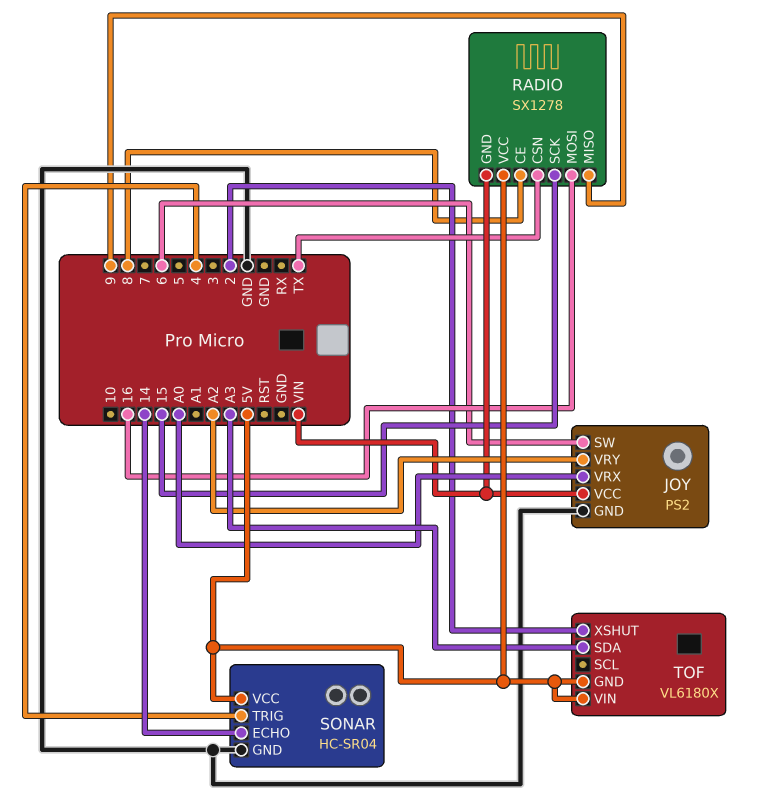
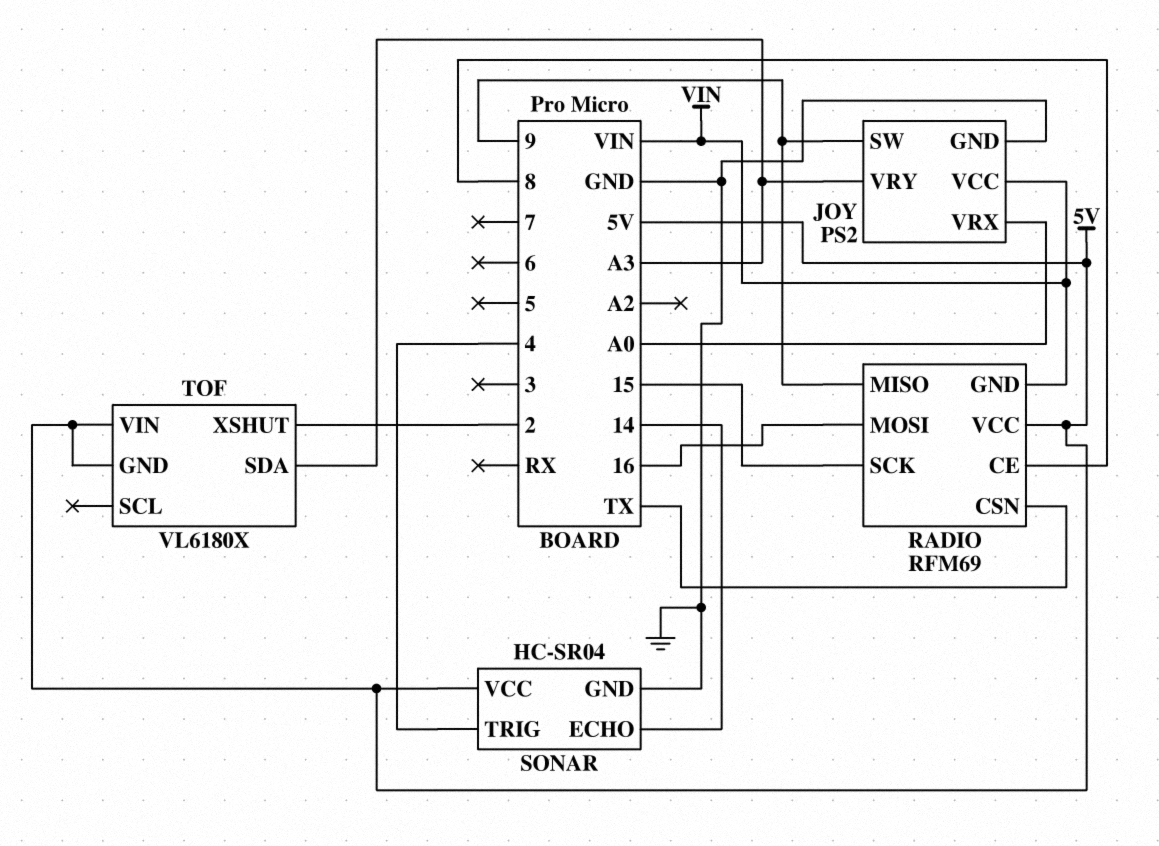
JOY pin SW: 6 -> 9
JOY pin VRY: A2 -> A3
RADIO: SX1278 -> RFM69

